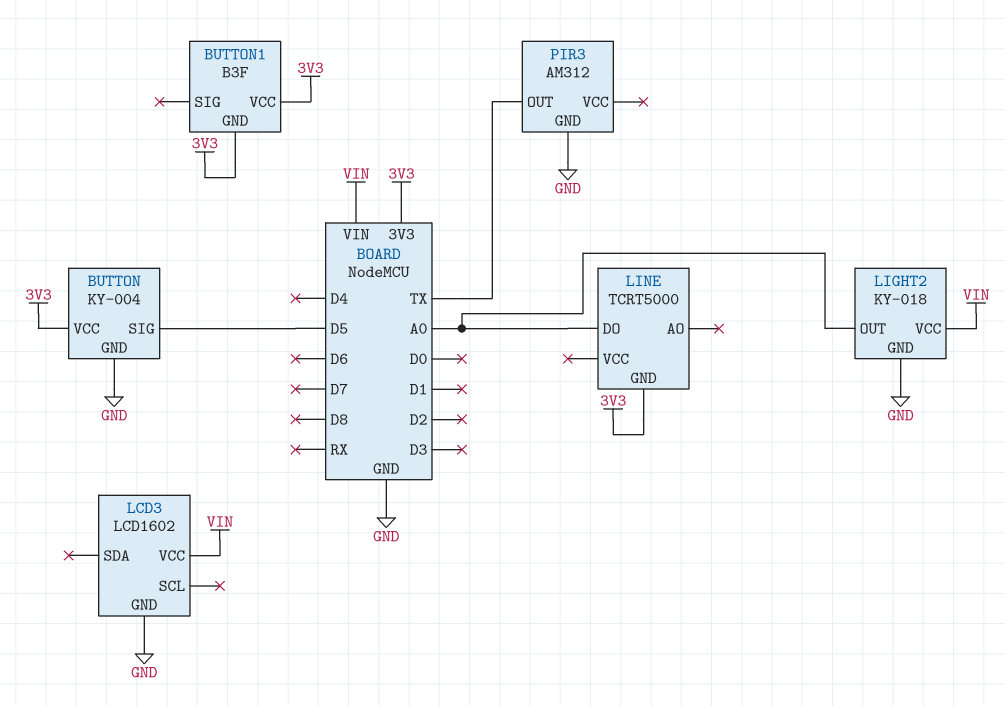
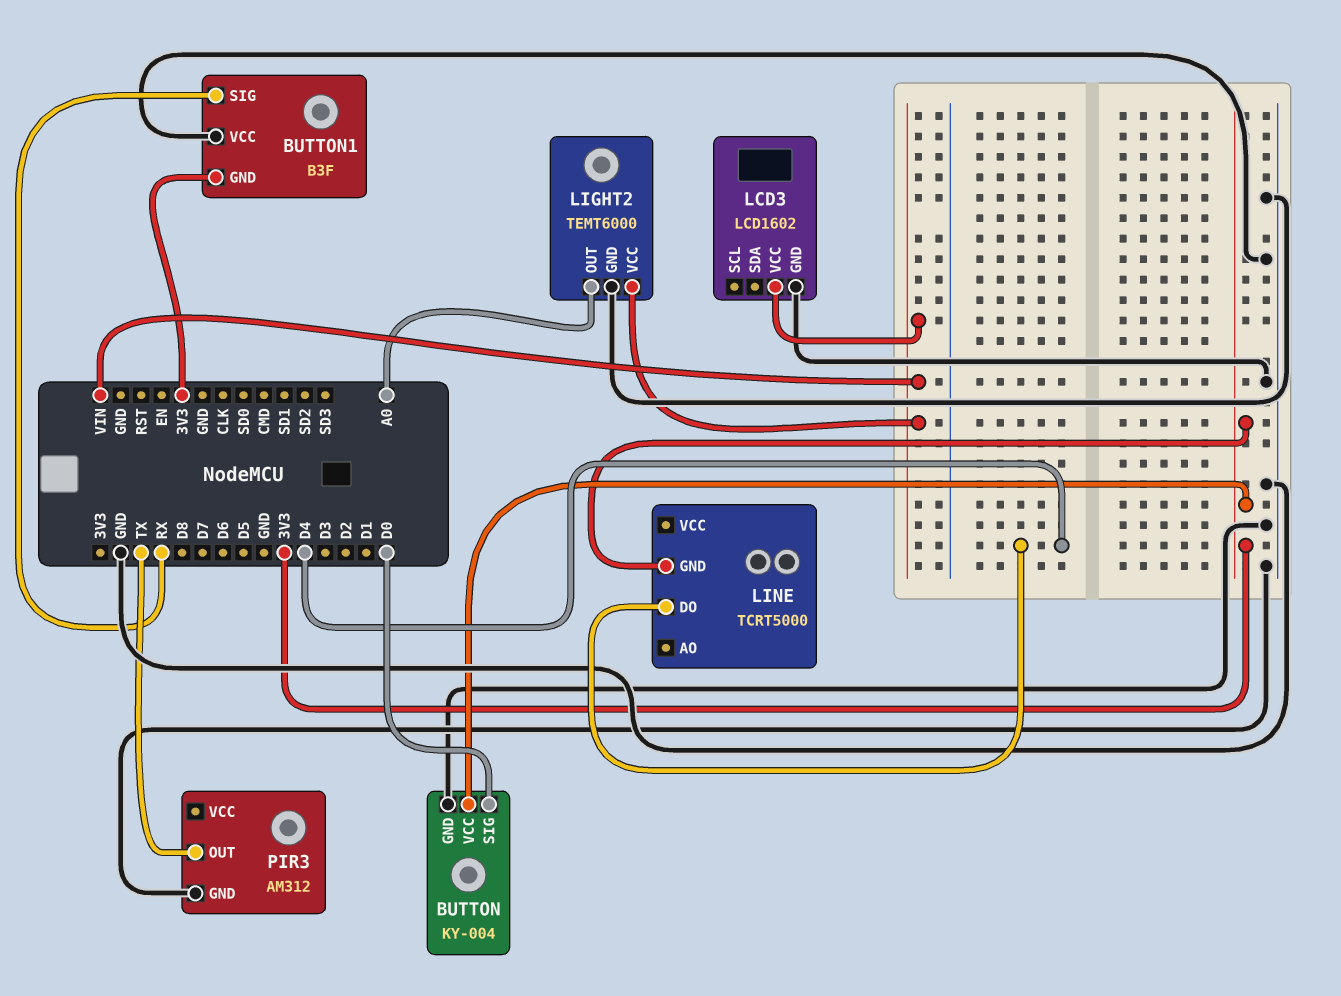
BUTTON pin SIG: D5 -> D0
BUTTON1 pin SIG: none -> RX
BUTTON1 pin VCC: 3V3 -> GND
LIGHT2: KY-018 -> TEMT6000
LINE pin DO: A0 -> D4

